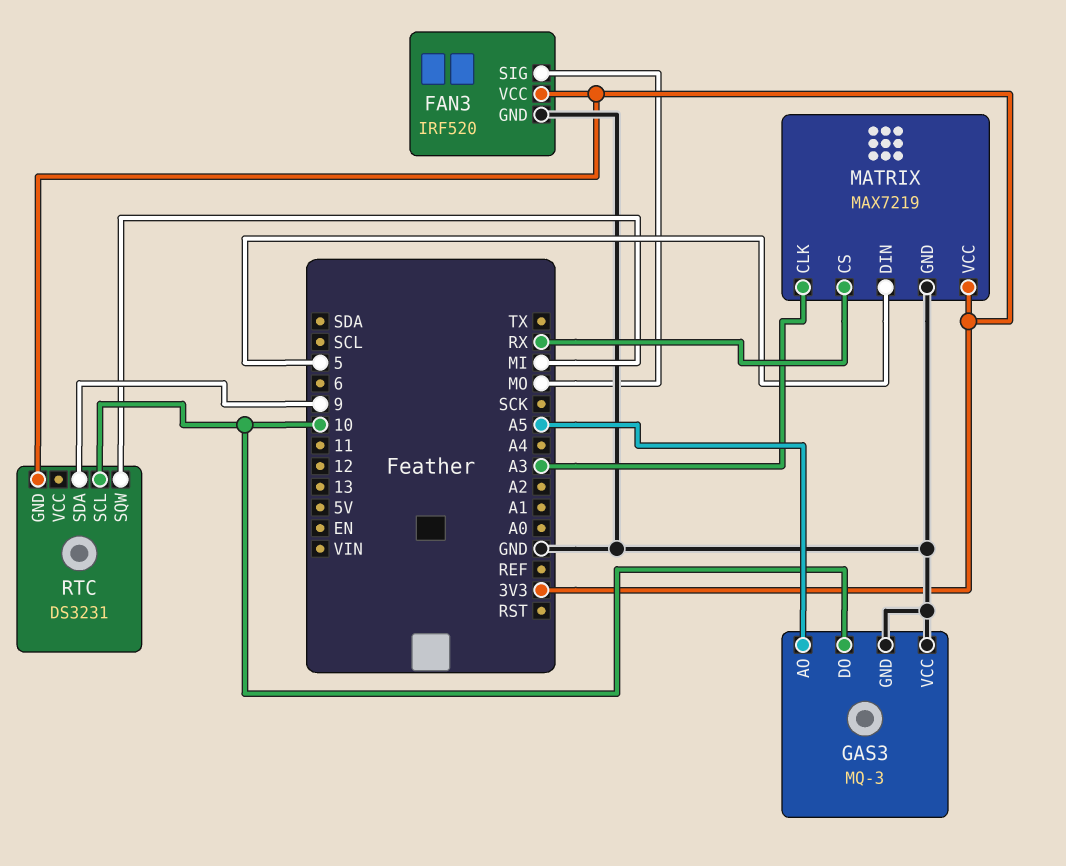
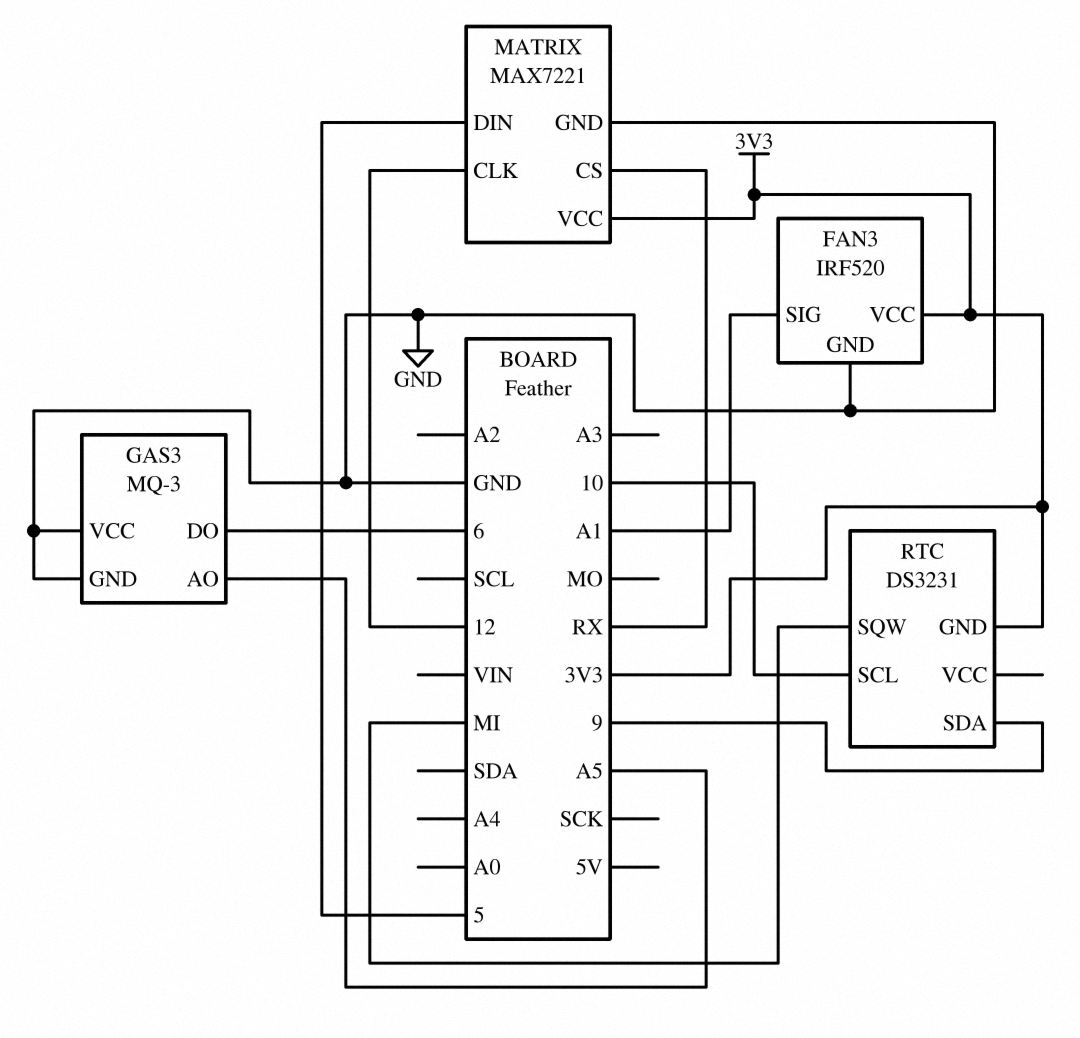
FAN3 pin SIG: MO -> A1
GAS3 pin DO: 10 -> 6
MATRIX: MAX7219 -> MAX7221
MATRIX pin CLK: A3 -> 12

